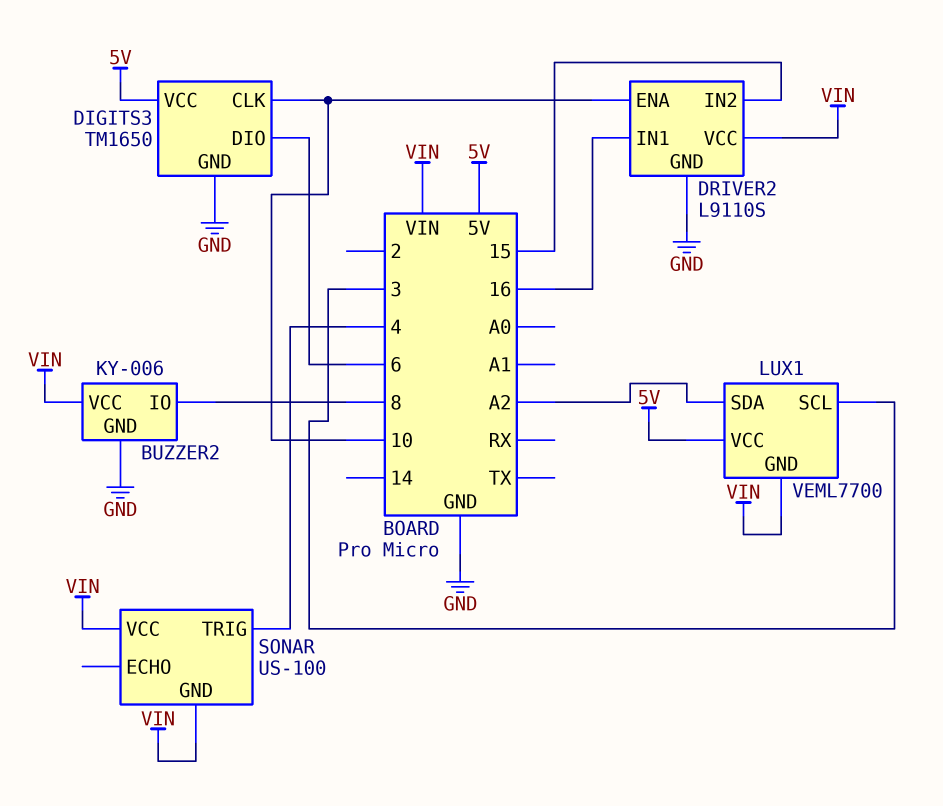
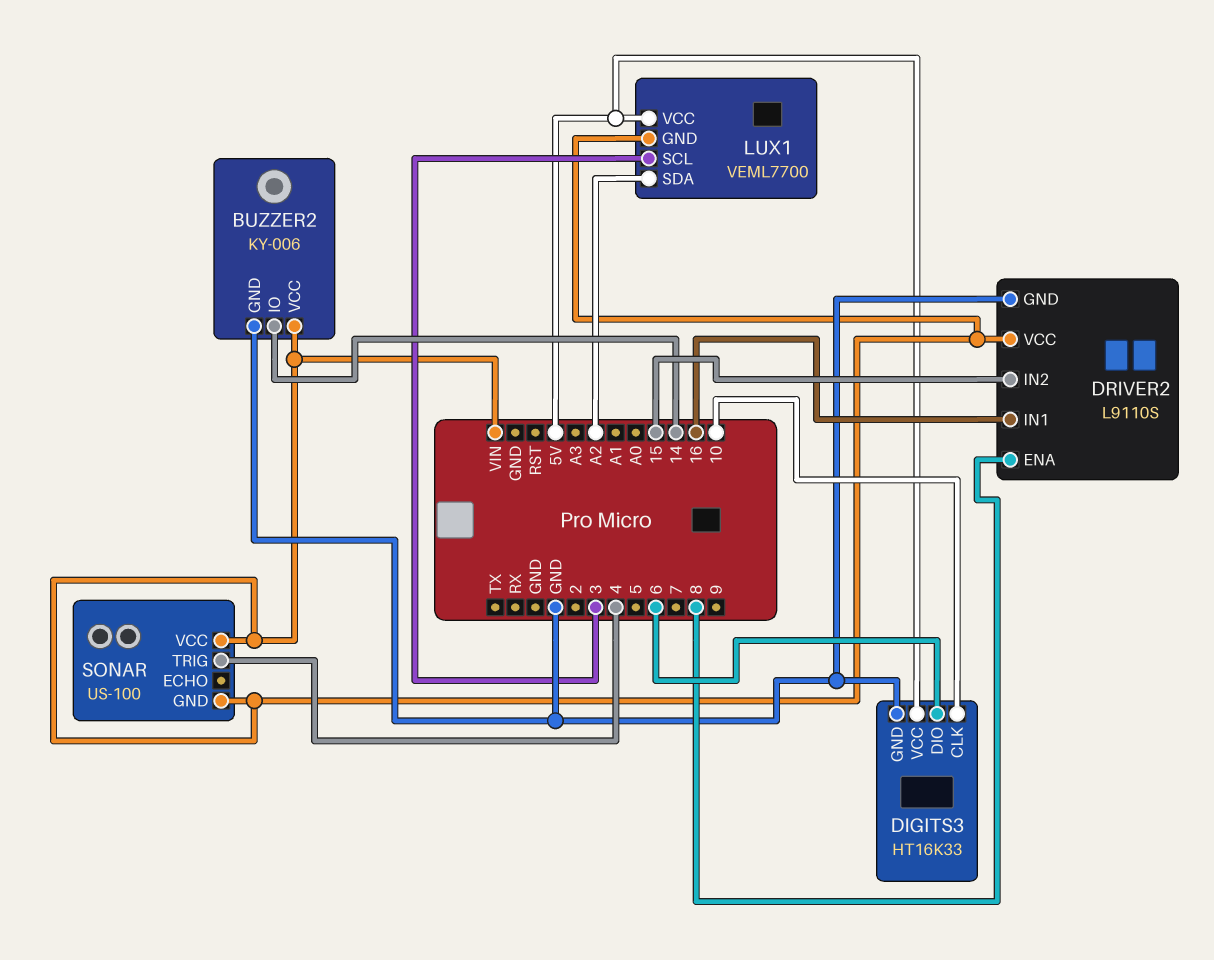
BUZZER2 pin IO: 8 -> 14
DIGITS3: TM1650 -> HT16K33
DRIVER2 pin ENA: 10 -> 8

